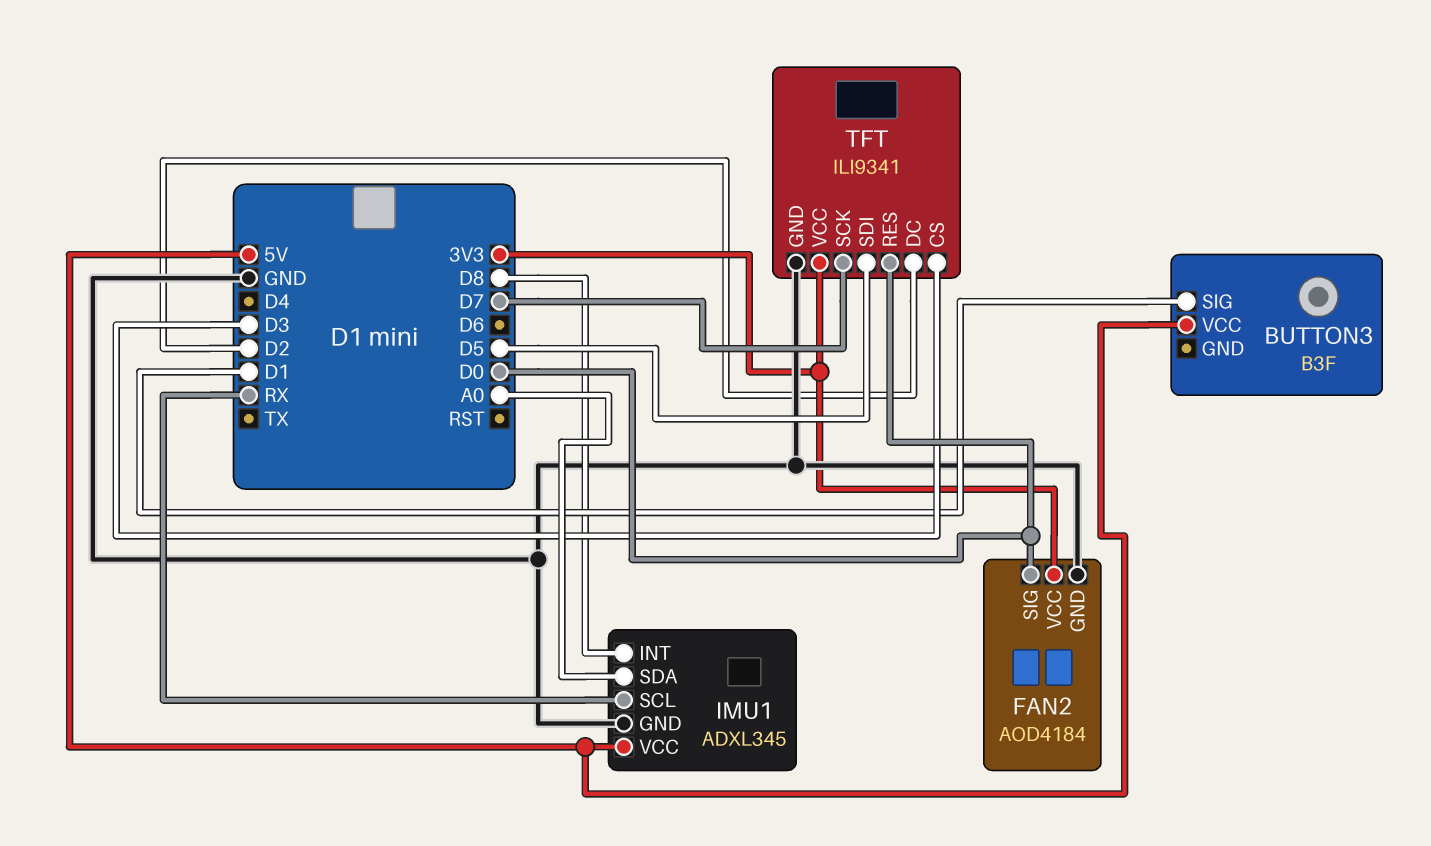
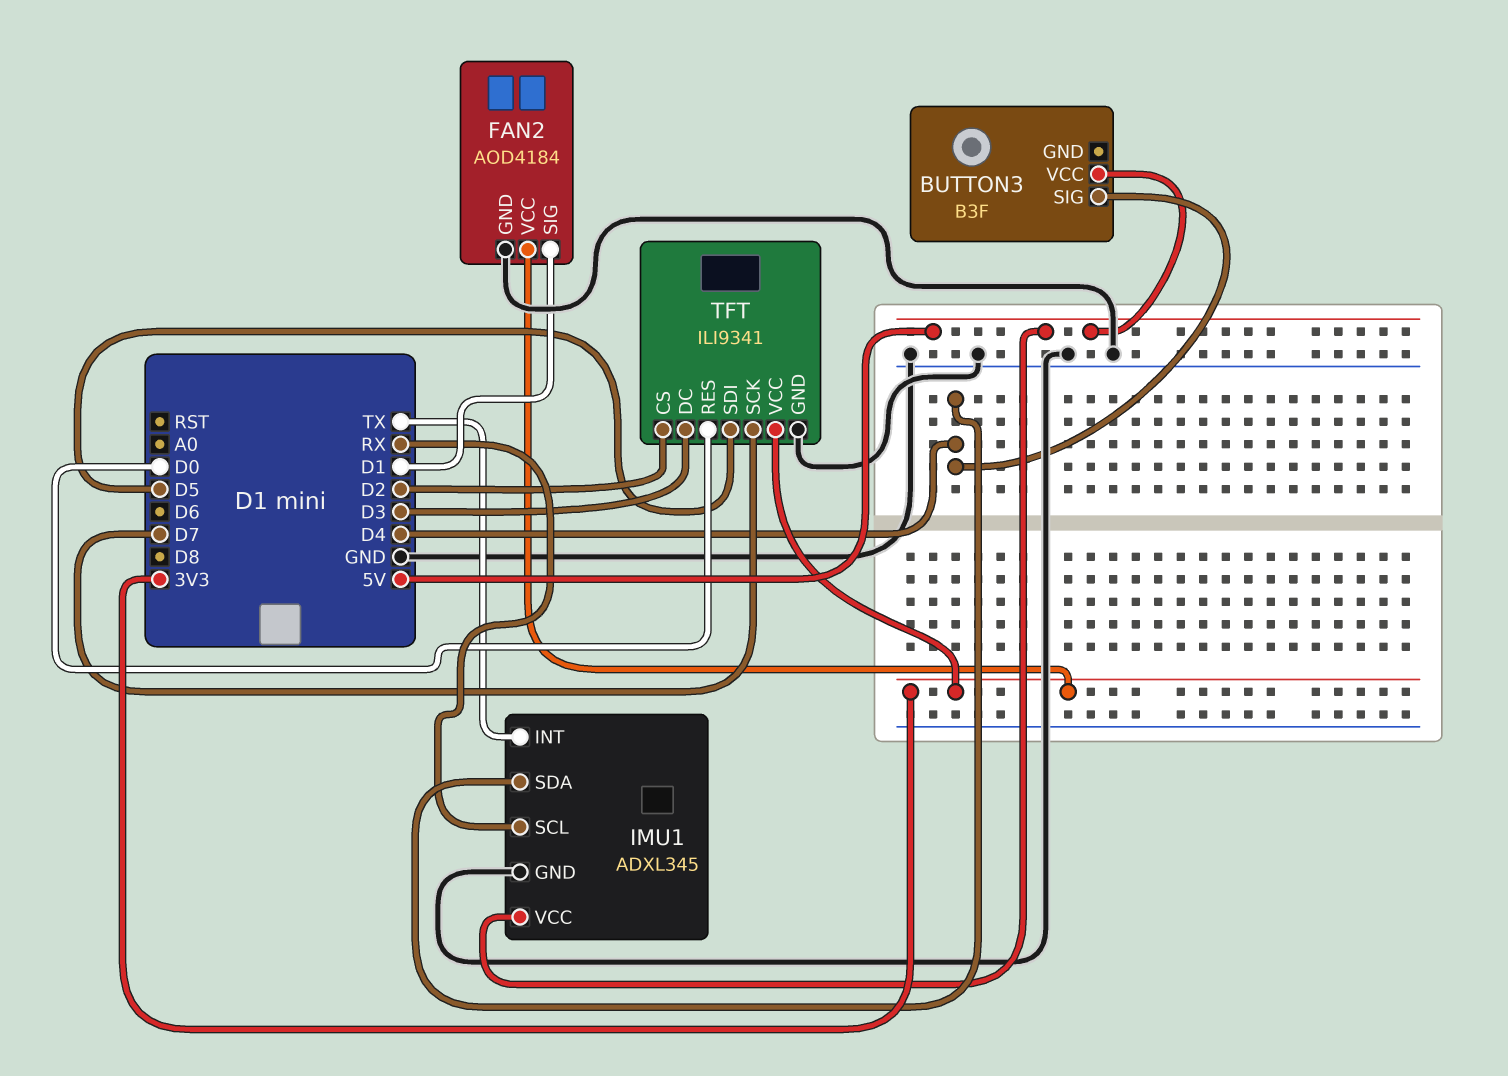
BUTTON3 pin SIG: D1 -> D4
FAN2 pin SIG: D0 -> D1
IMU1 pin INT: D8 -> TX
IMU1 pin SDA: A0 -> D4
TFT pin CS: D3 -> D2
TFT pin DC: D2 -> D3

